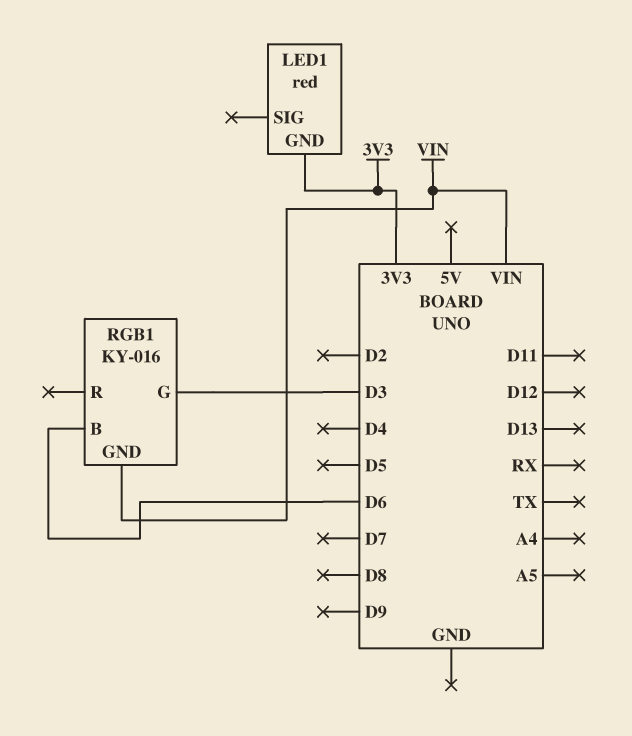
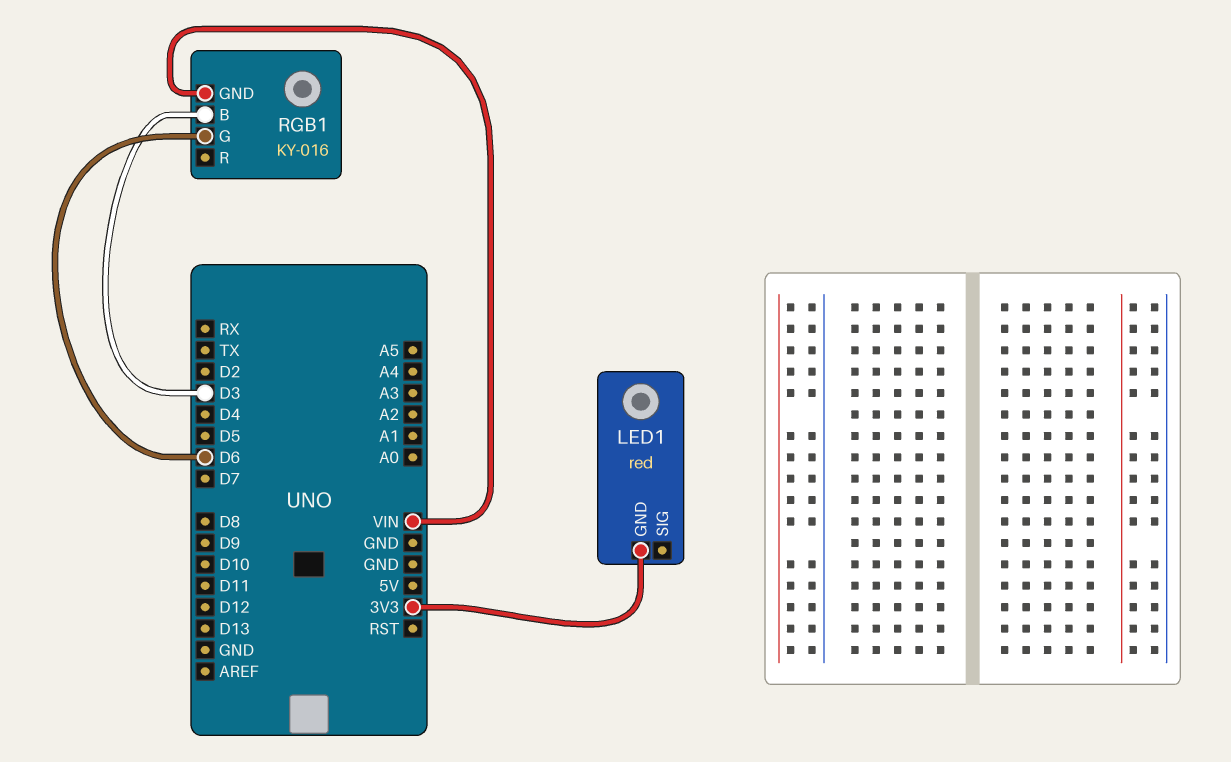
RGB1 pin B: D6 -> D3
RGB1 pin G: D3 -> D6

